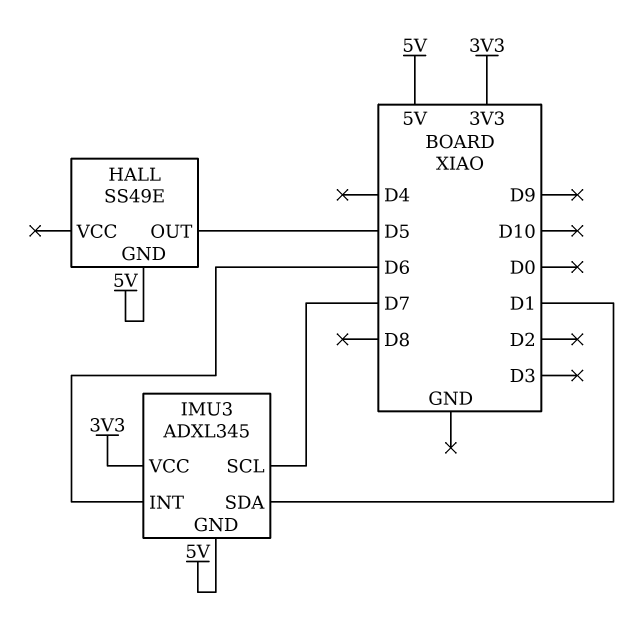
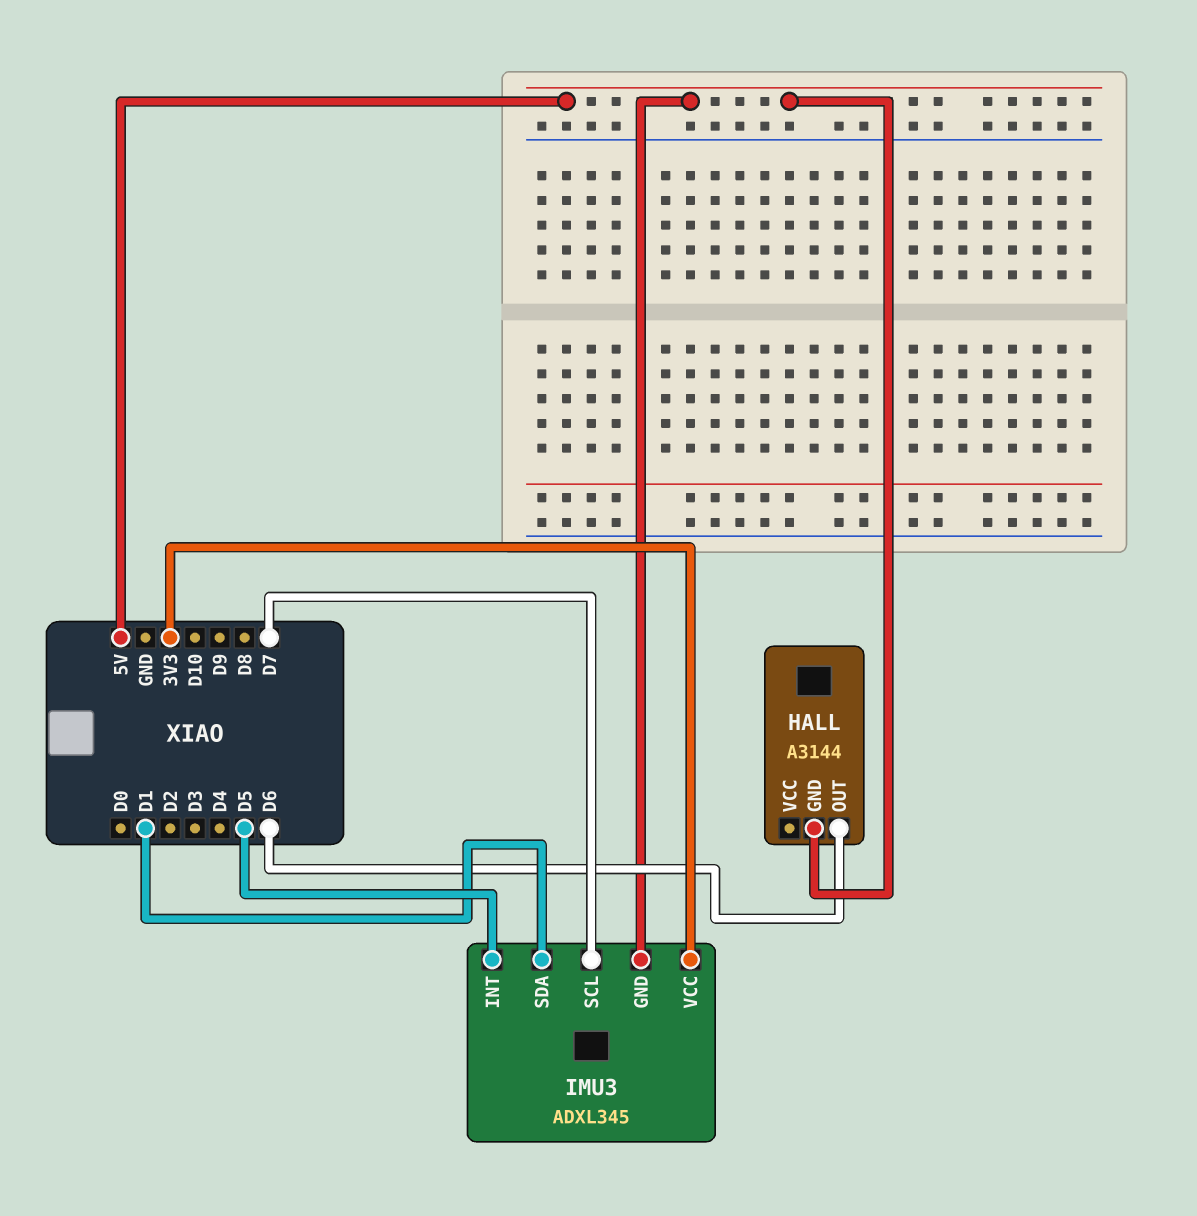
HALL: SS49E -> A3144
HALL pin OUT: D5 -> D6
IMU3 pin INT: D6 -> D5

